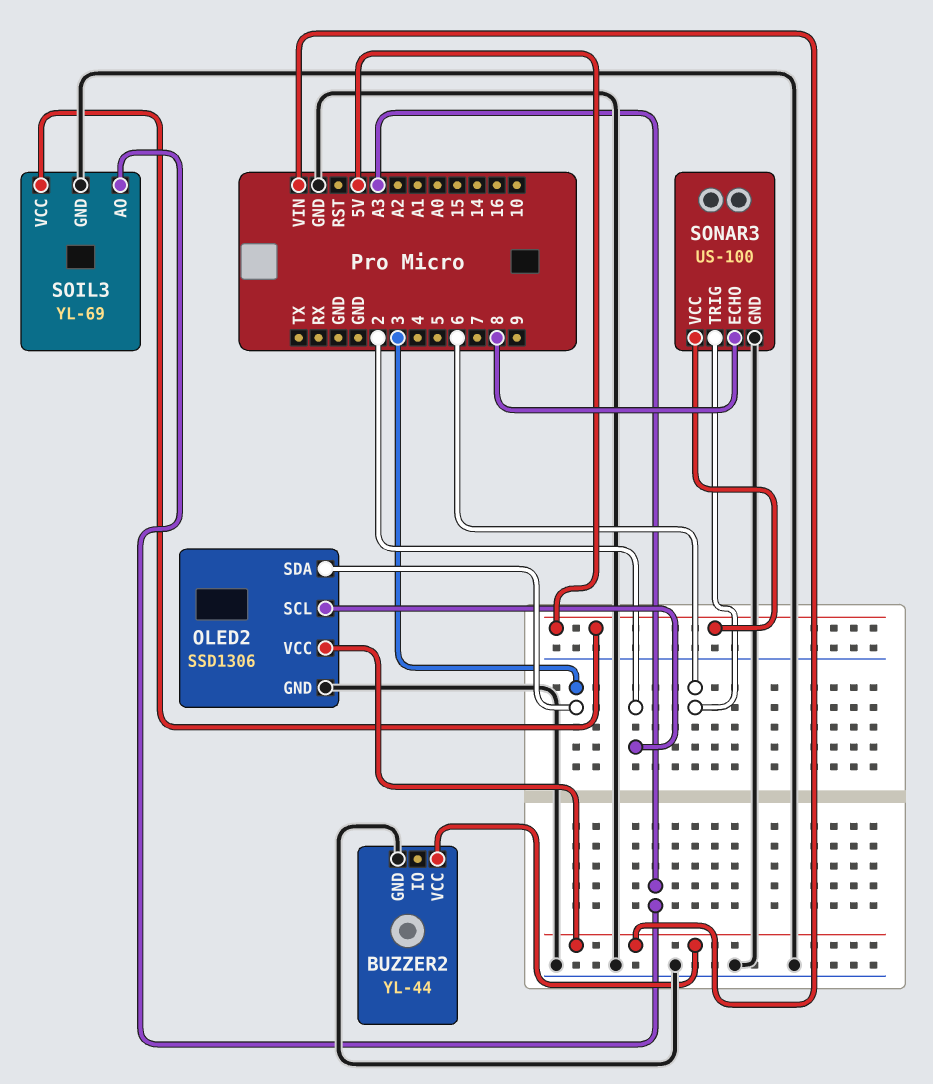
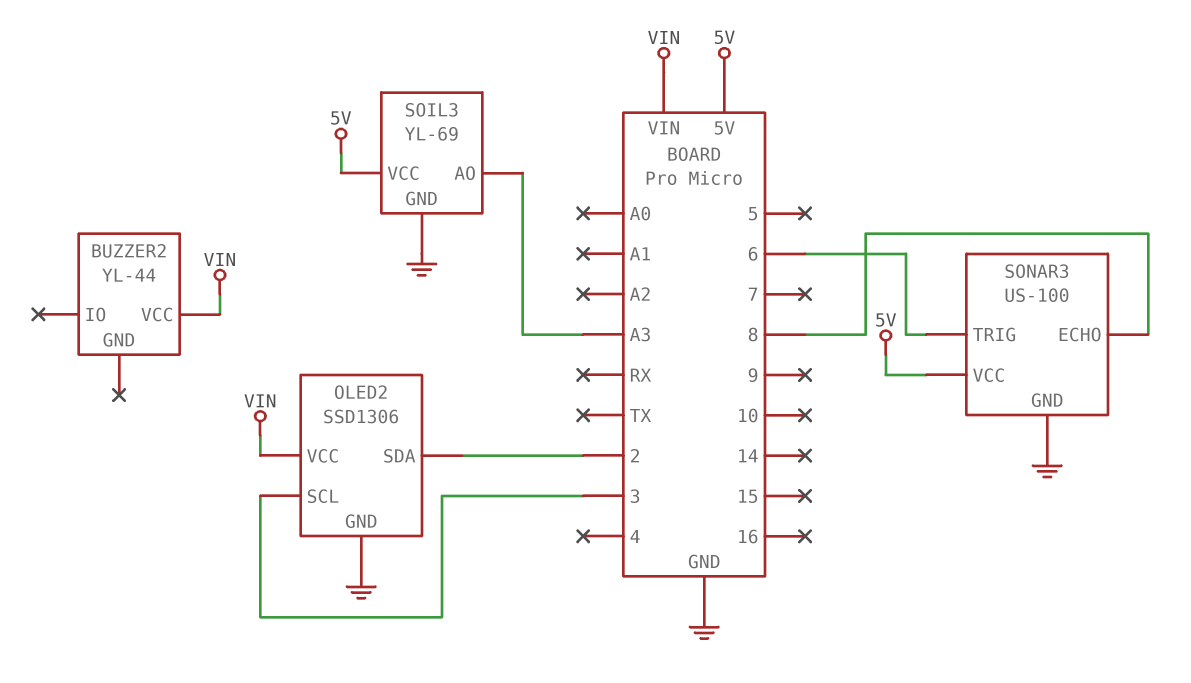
BUZZER2 pin GND: GND -> none
OLED2 pin SCL: 2 -> 3
OLED2 pin SDA: 3 -> 2

